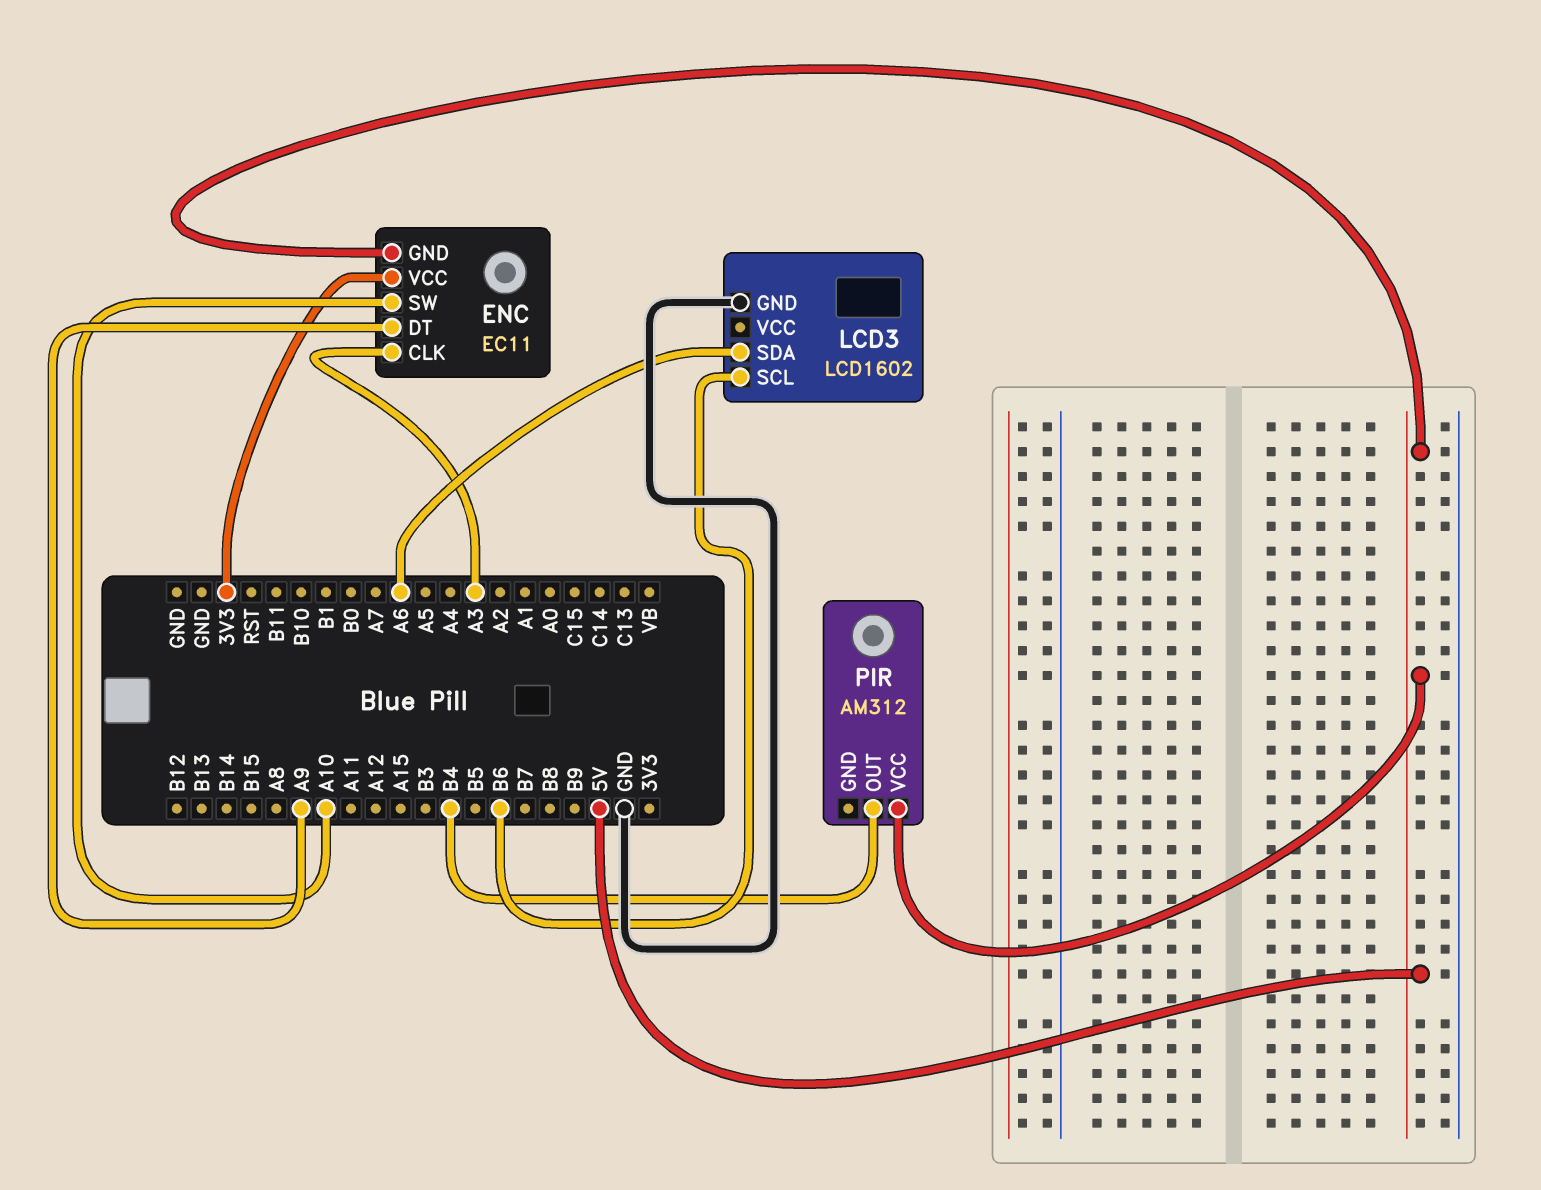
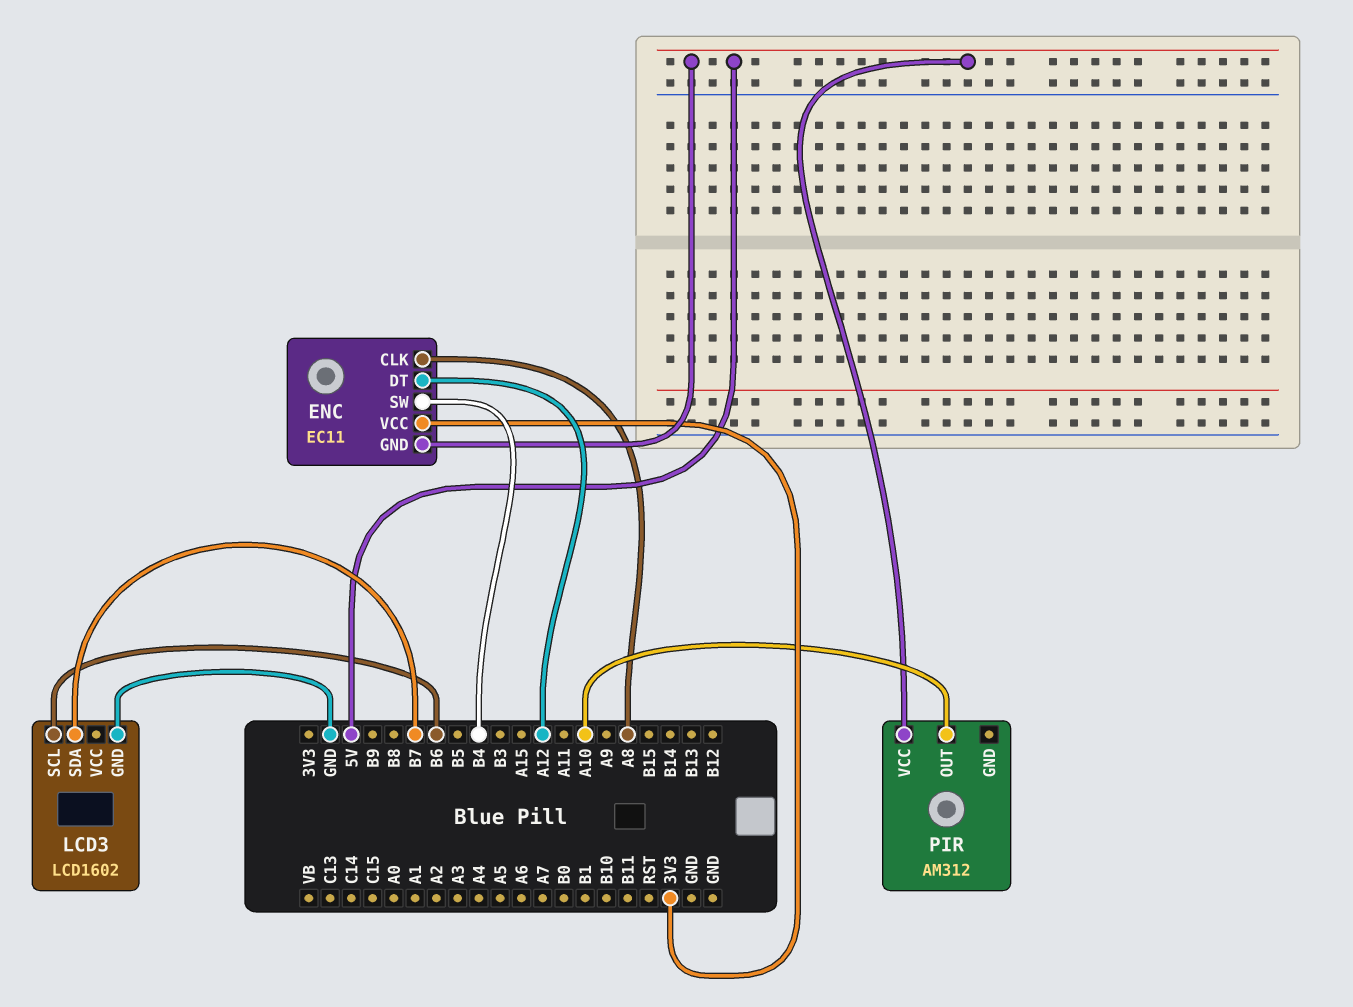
ENC pin CLK: A3 -> A8
ENC pin DT: A9 -> A12
ENC pin SW: A10 -> B4
LCD3 pin SDA: A6 -> B7
PIR pin OUT: B4 -> A10

